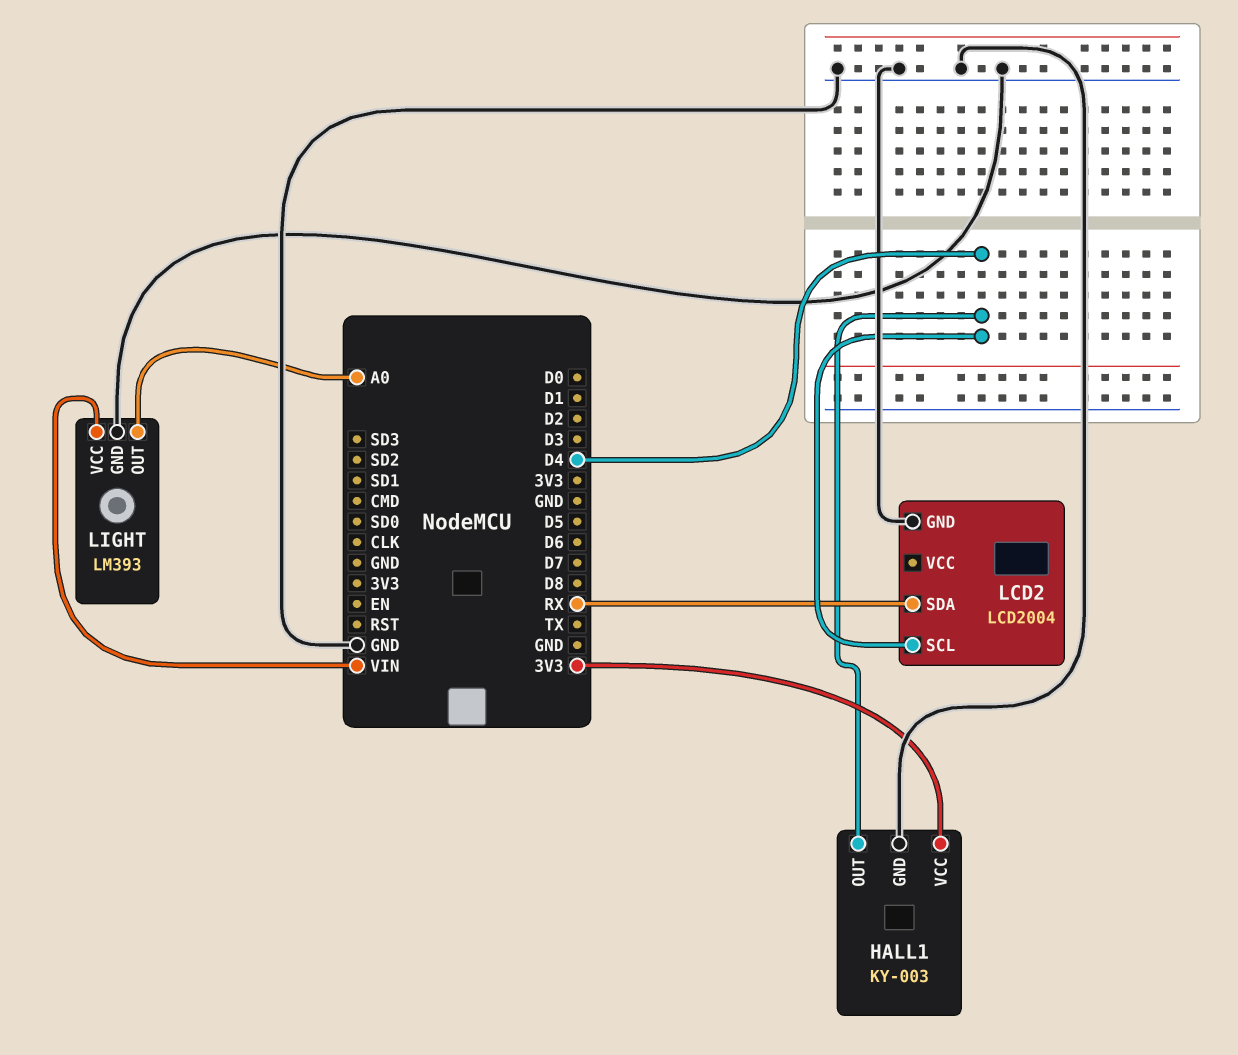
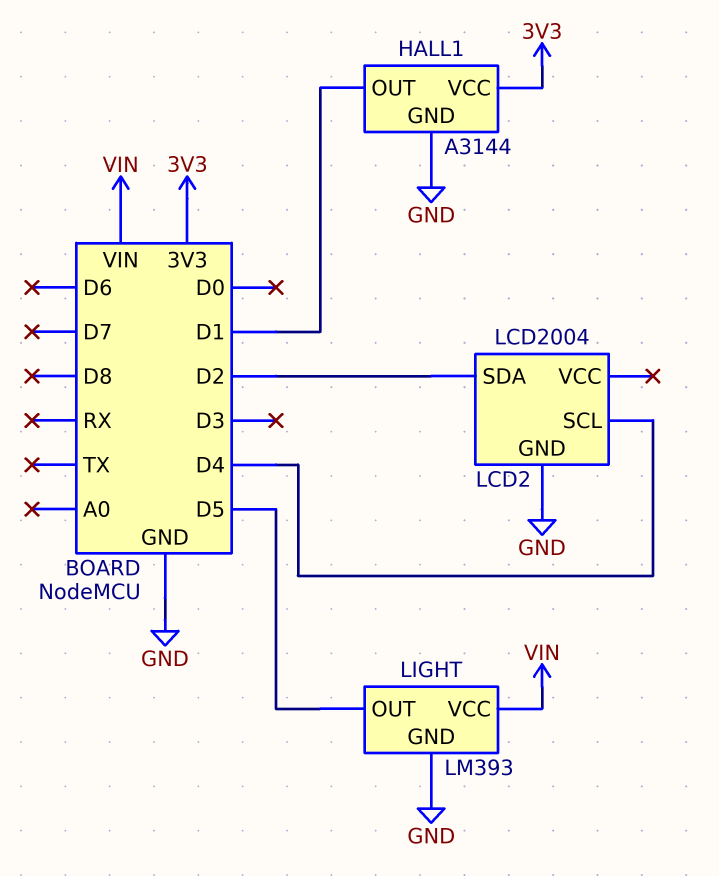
HALL1: KY-003 -> A3144
HALL1 pin OUT: D4 -> D1
LCD2 pin SDA: RX -> D2
LIGHT pin OUT: A0 -> D5

